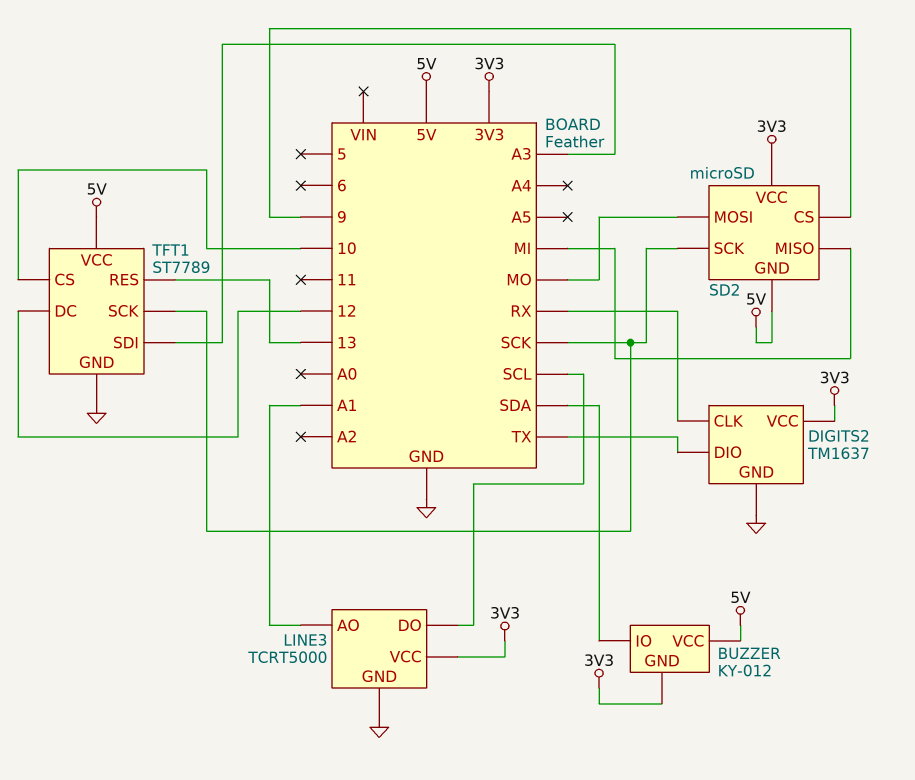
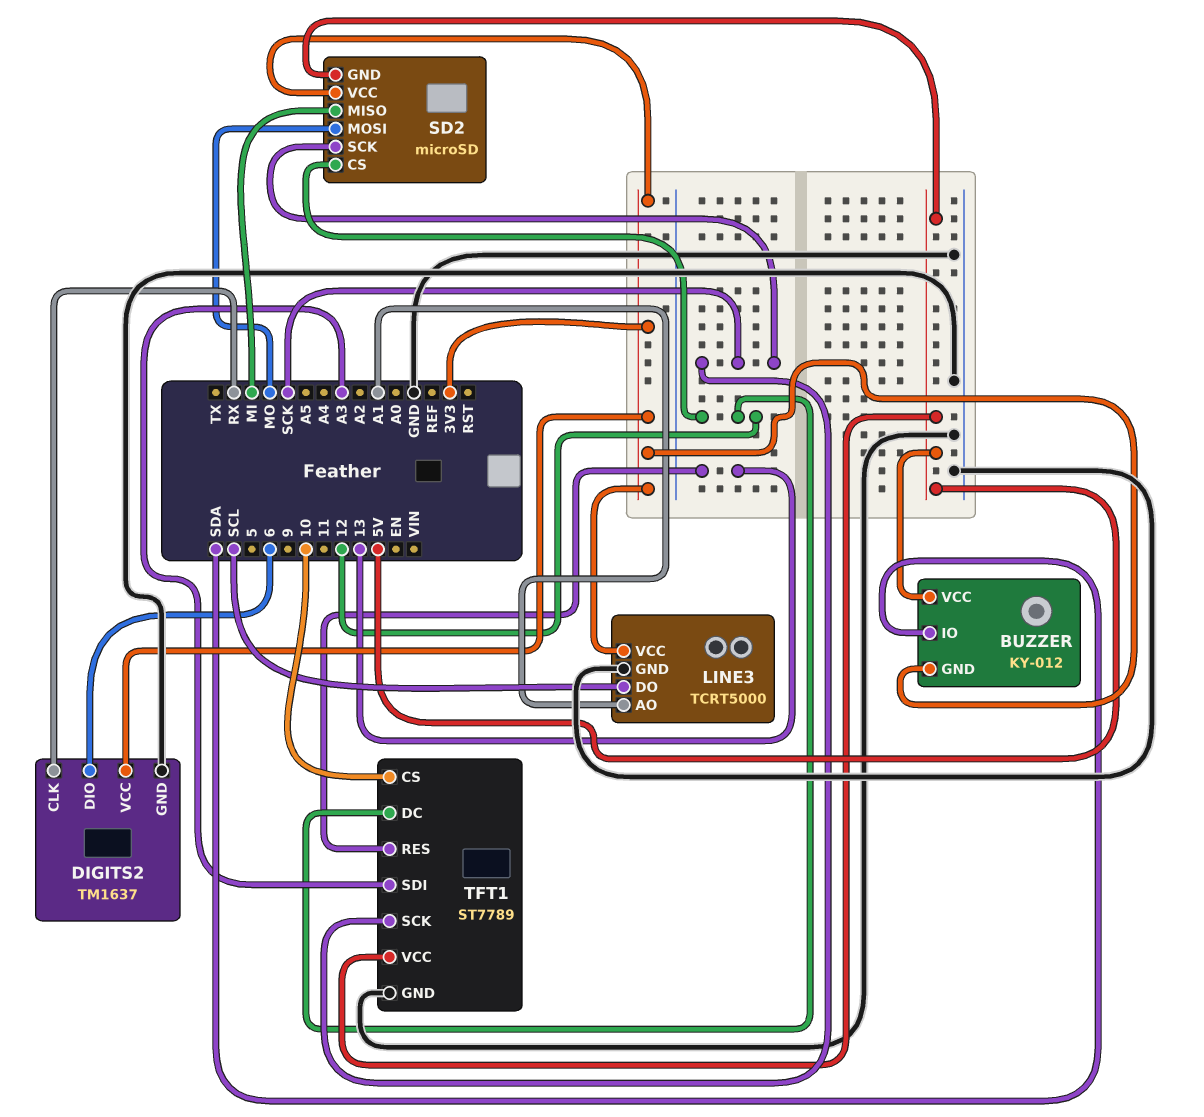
DIGITS2 pin DIO: TX -> 6
SD2 pin CS: 9 -> 12

